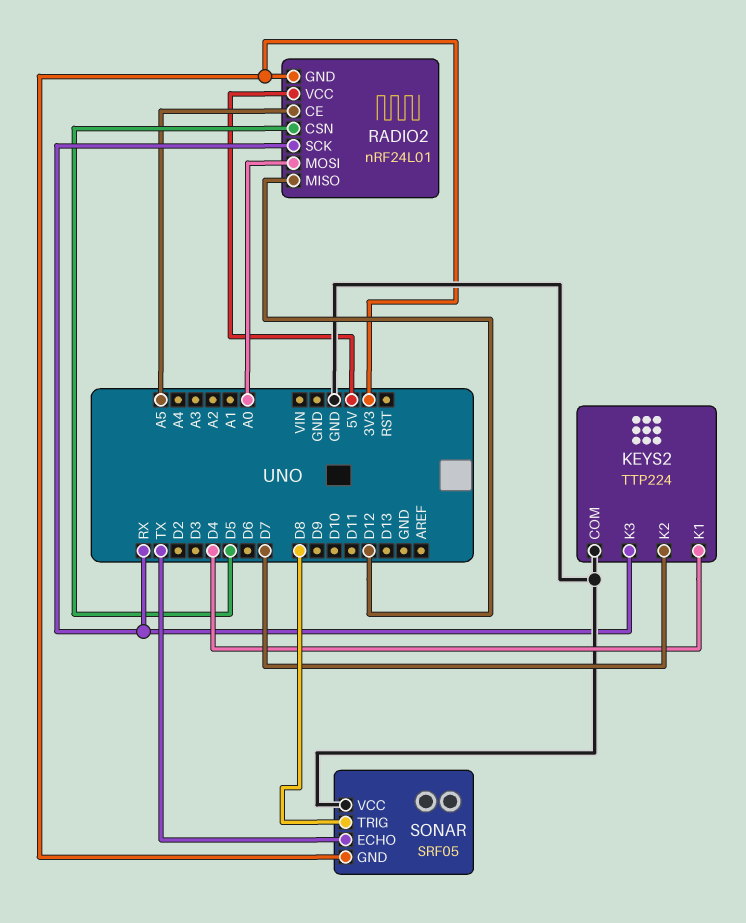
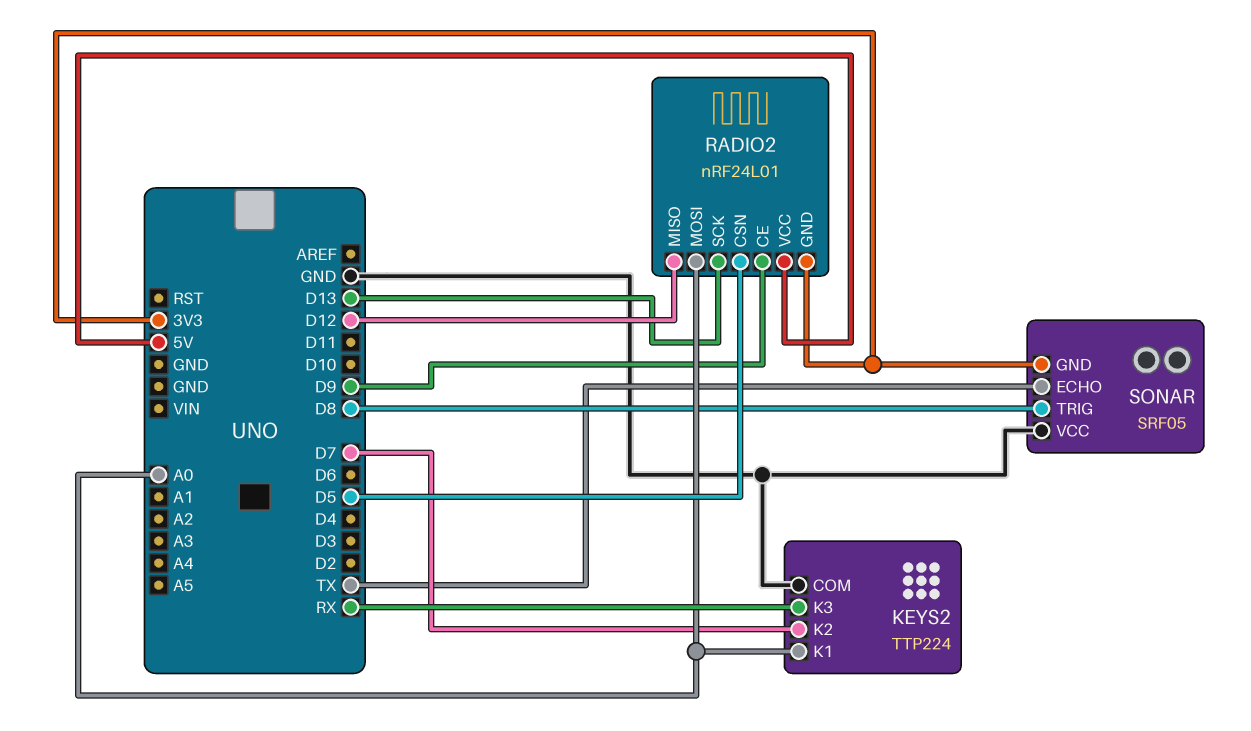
KEYS2 pin K1: D4 -> A0
RADIO2 pin CE: A5 -> D9
RADIO2 pin SCK: RX -> D13

